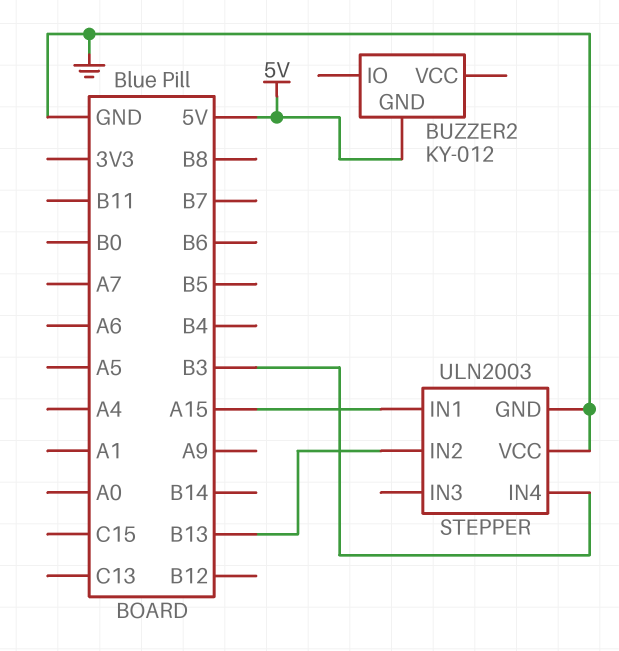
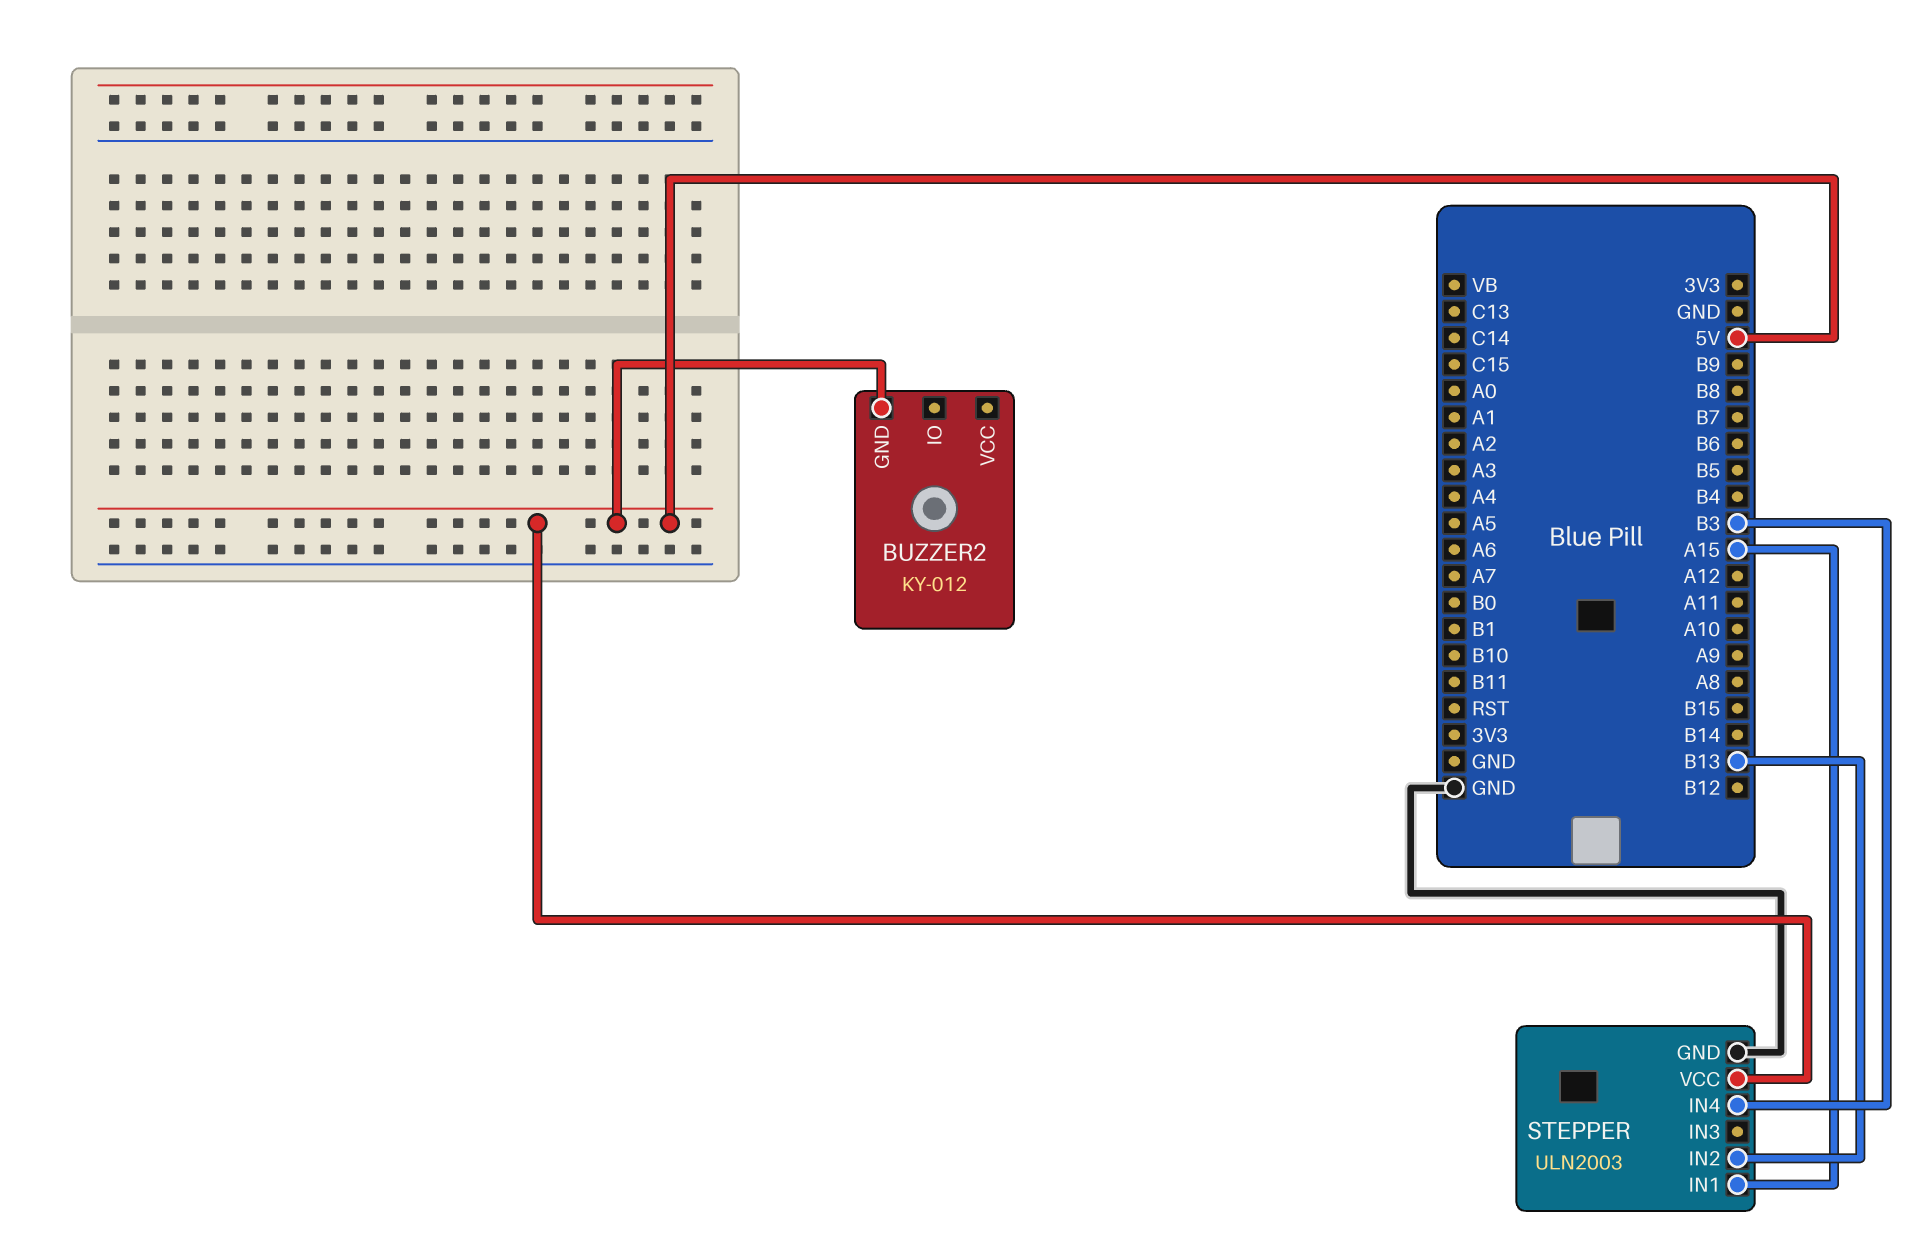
STEPPER pin VCC: GND -> 5V

